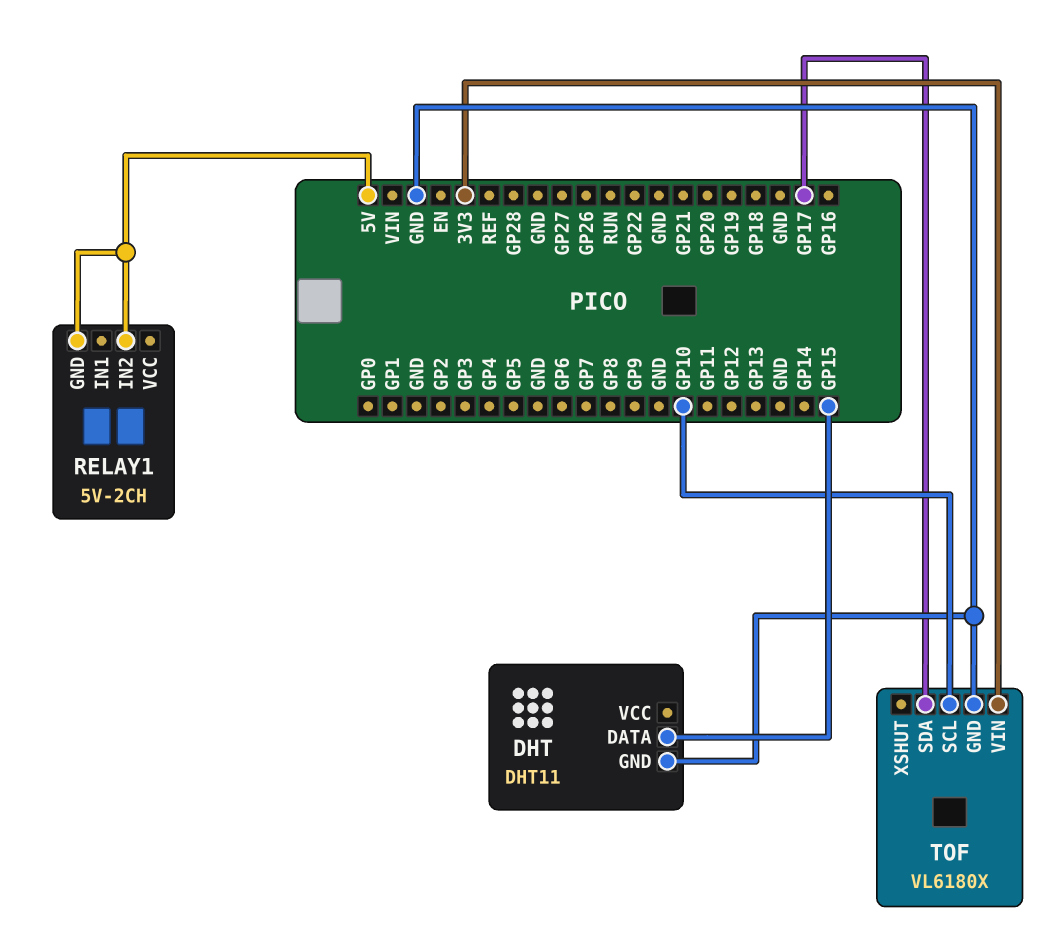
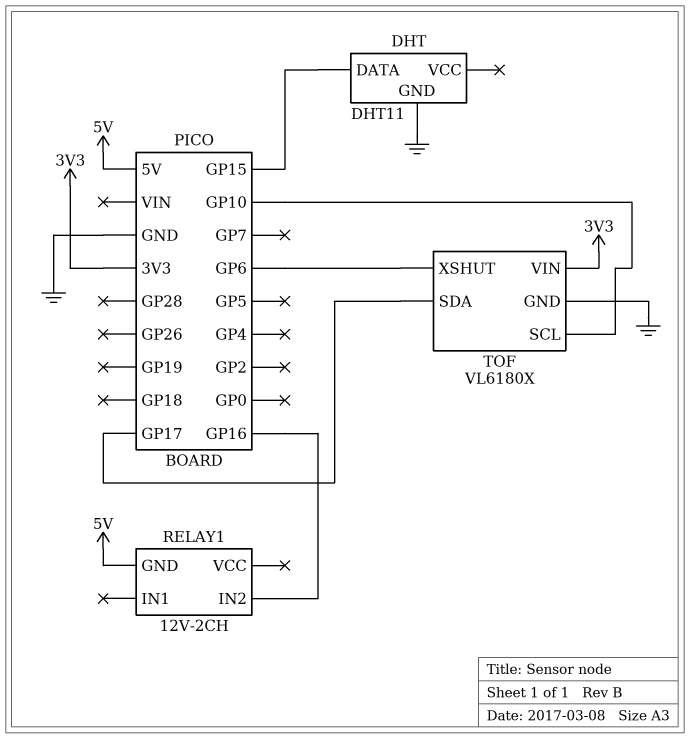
RELAY1: 5V-2CH -> 12V-2CH
RELAY1 pin IN2: 5V -> GP16
TOF pin XSHUT: none -> GP6

